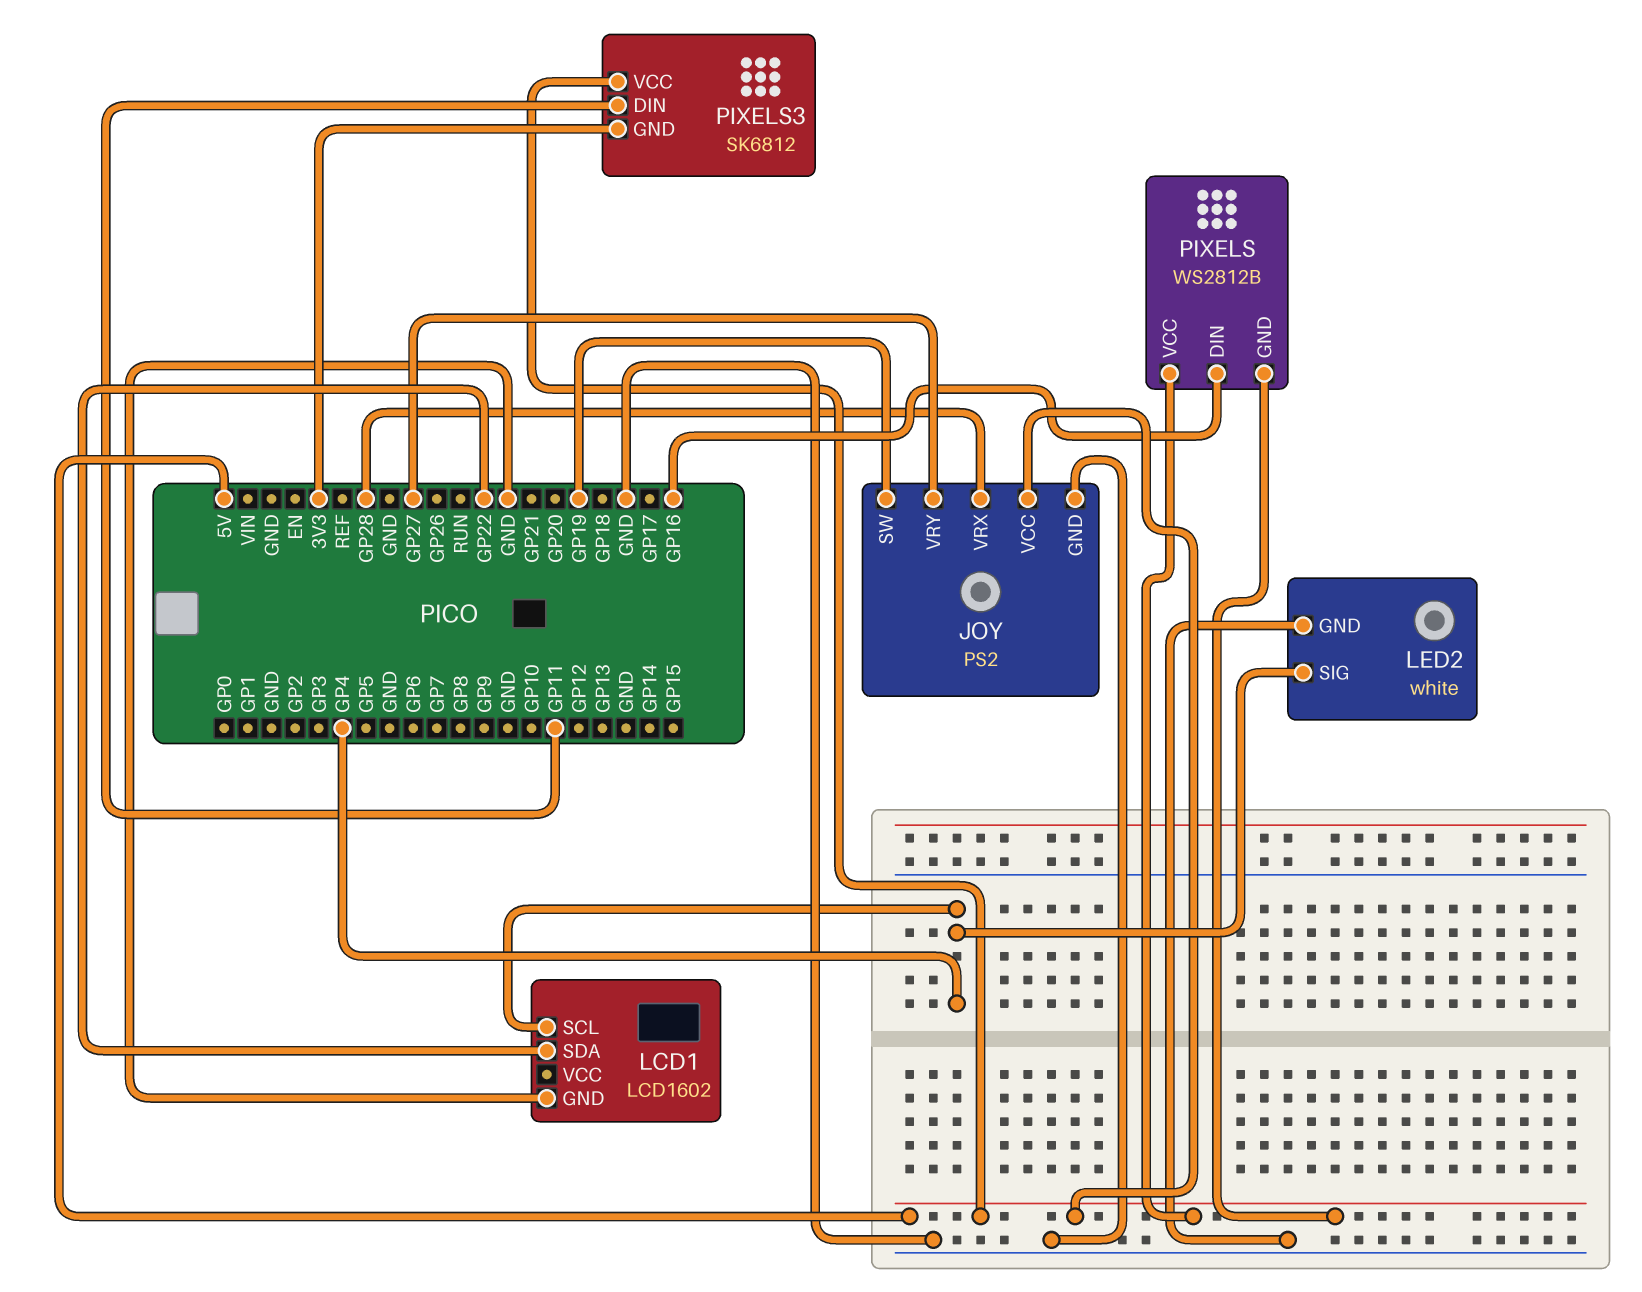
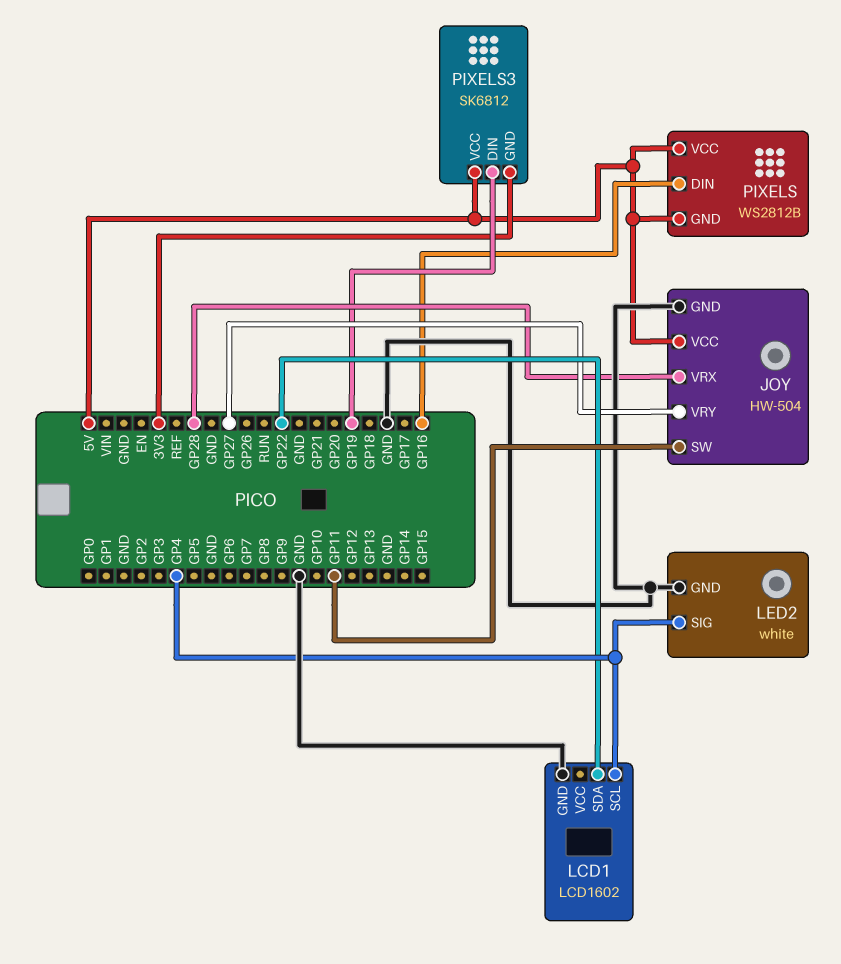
JOY: PS2 -> HW-504
JOY pin SW: GP19 -> GP11
PIXELS3 pin DIN: GP11 -> GP19

